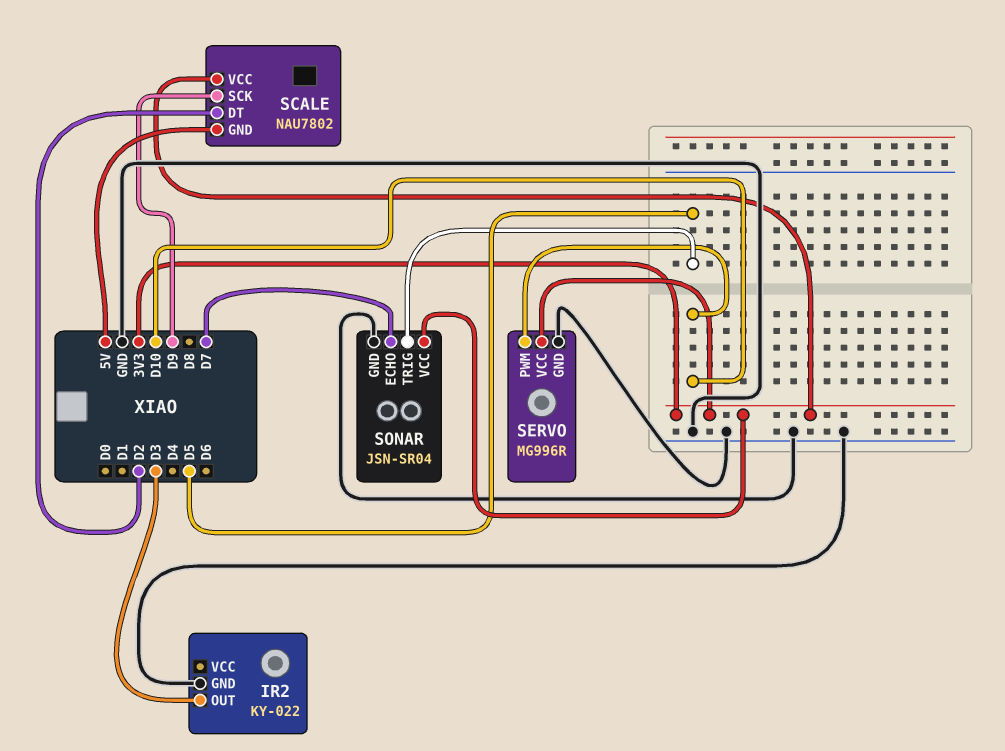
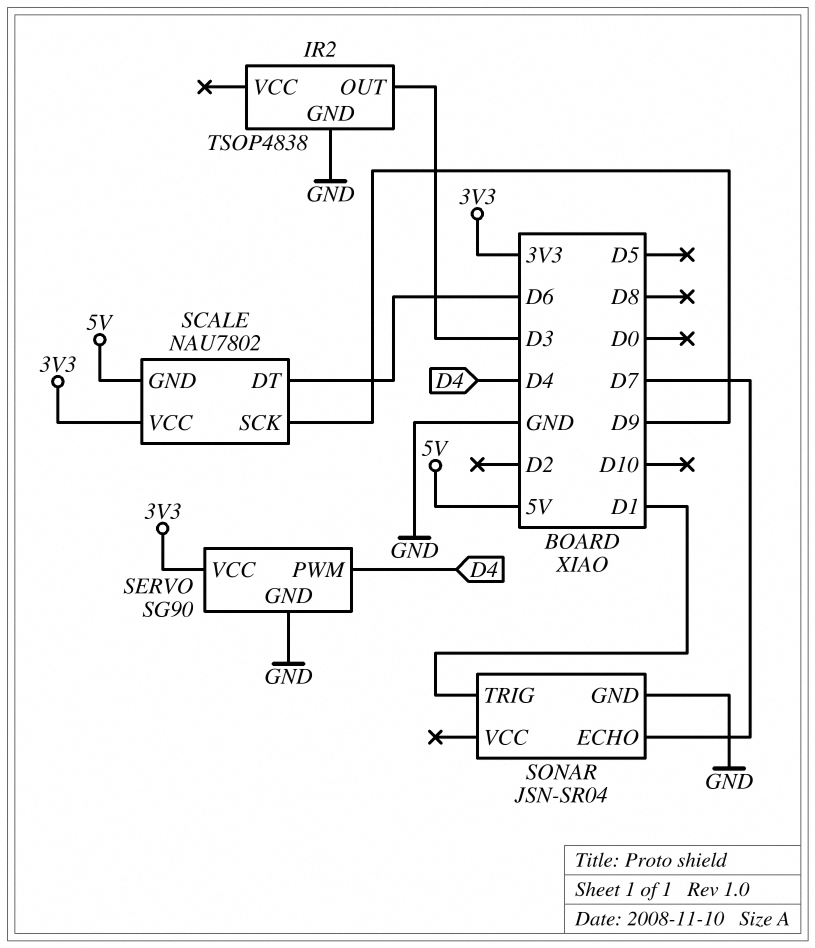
IR2: KY-022 -> TSOP4838
SCALE pin DT: D2 -> D6
SERVO: MG996R -> SG90
SERVO pin PWM: D10 -> D4
SONAR pin TRIG: D5 -> D1
SONAR pin VCC: 3V3 -> none

